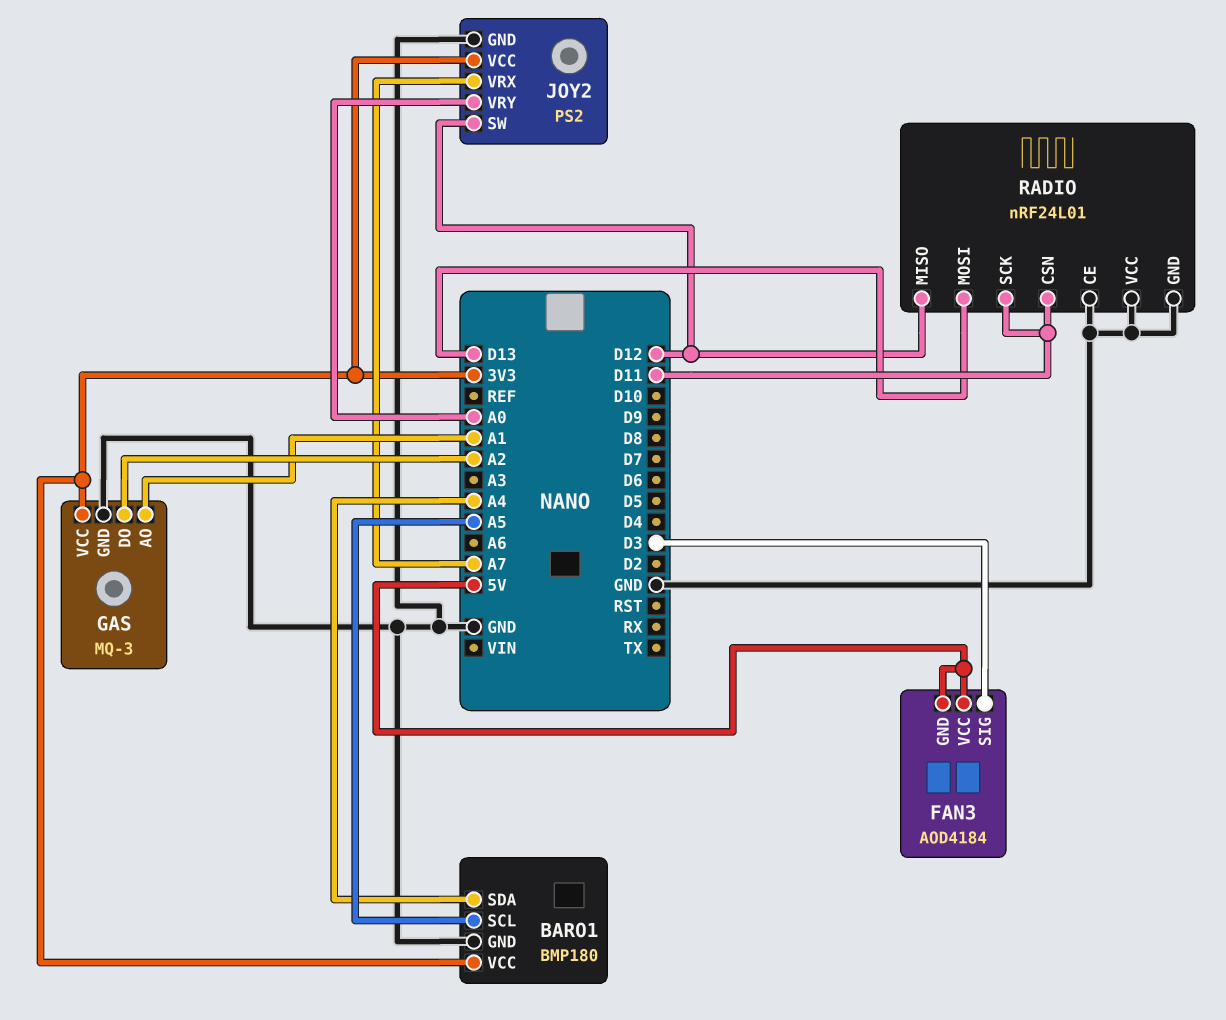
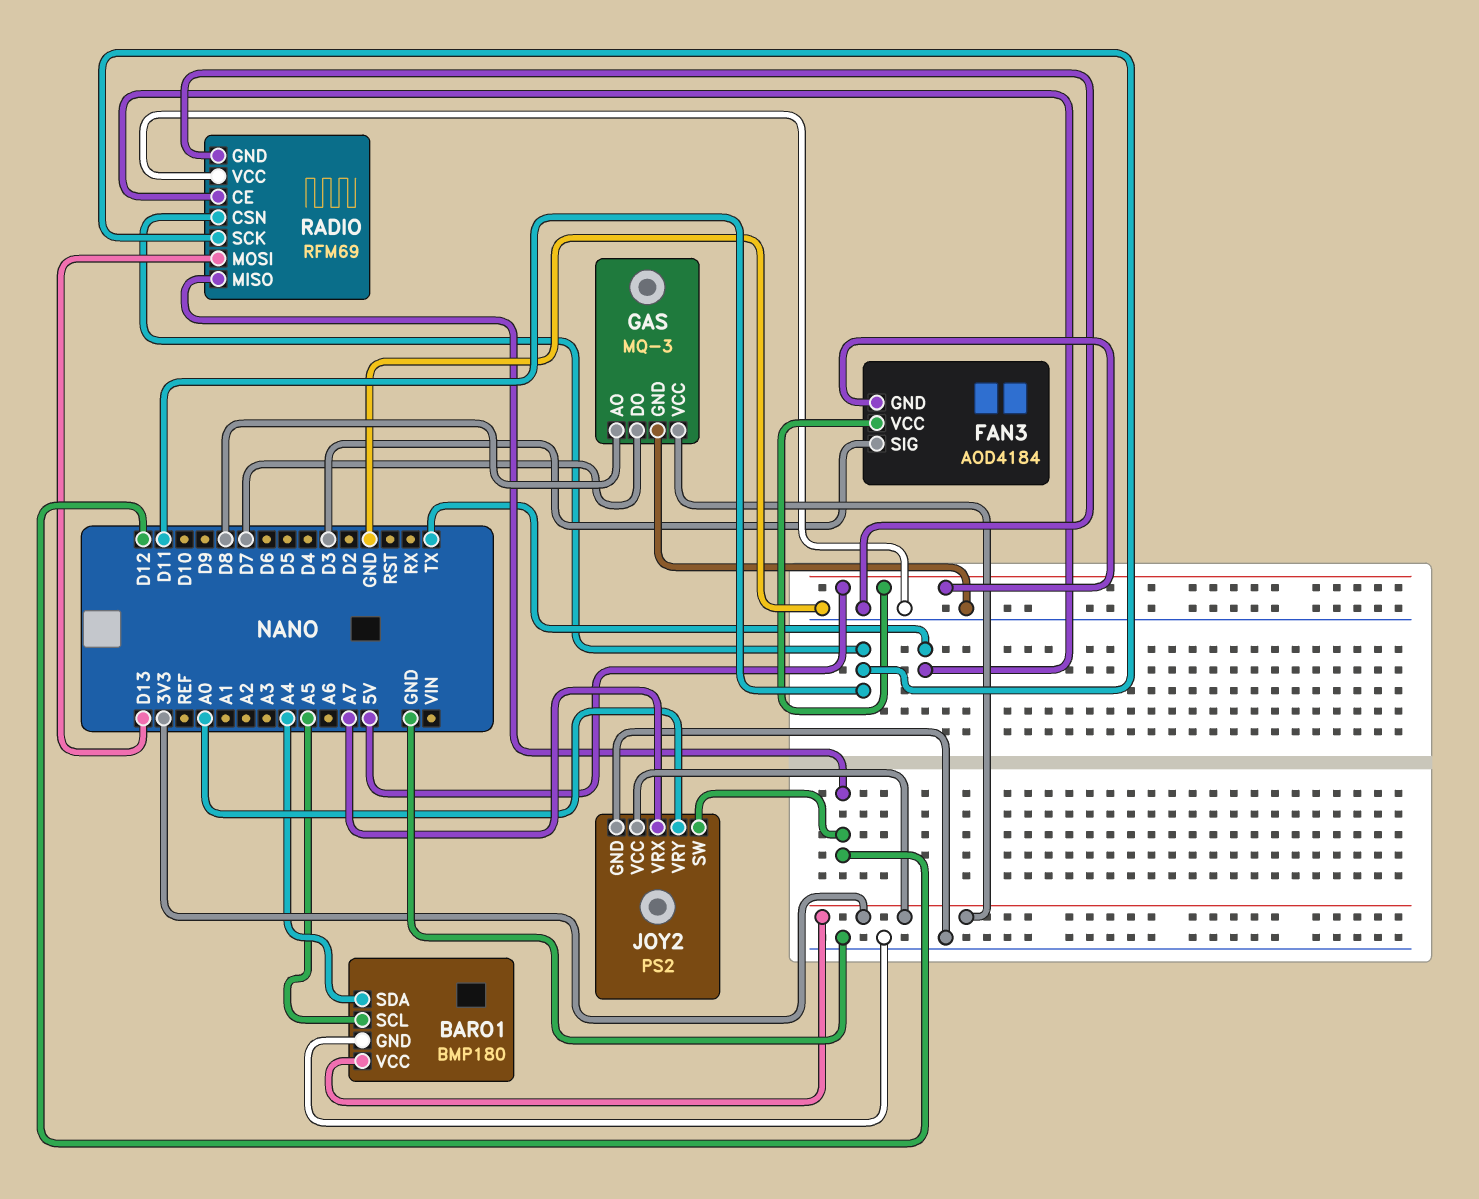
GAS pin AO: A1 -> D8
GAS pin DO: A2 -> D7
RADIO: nRF24L01 -> RFM69
RADIO pin CE: GND -> TX

